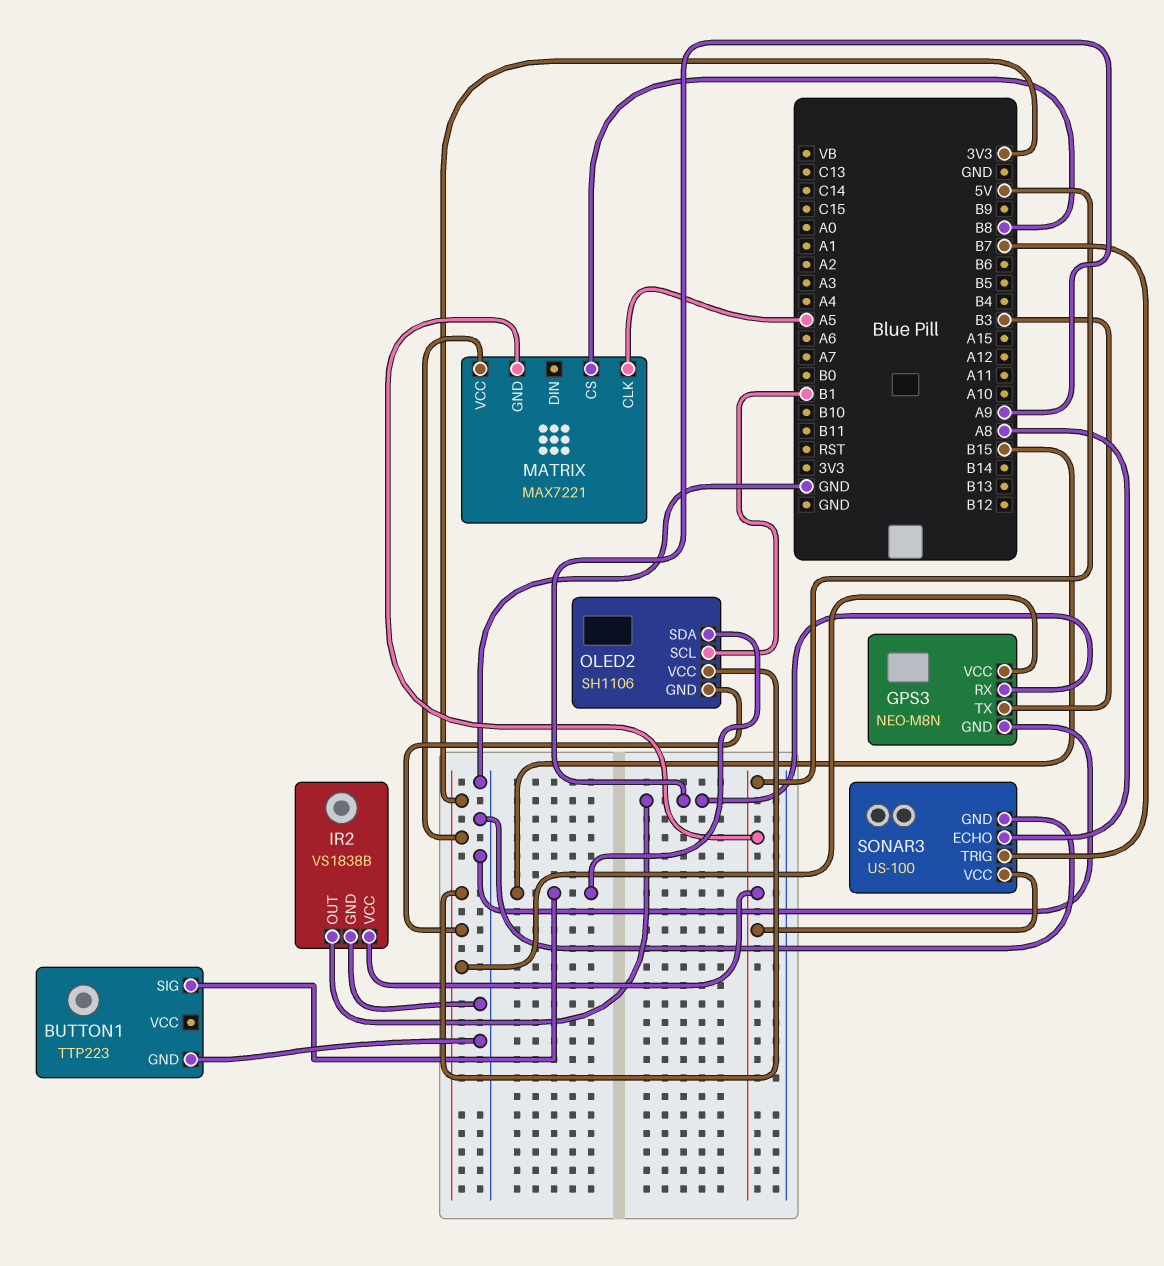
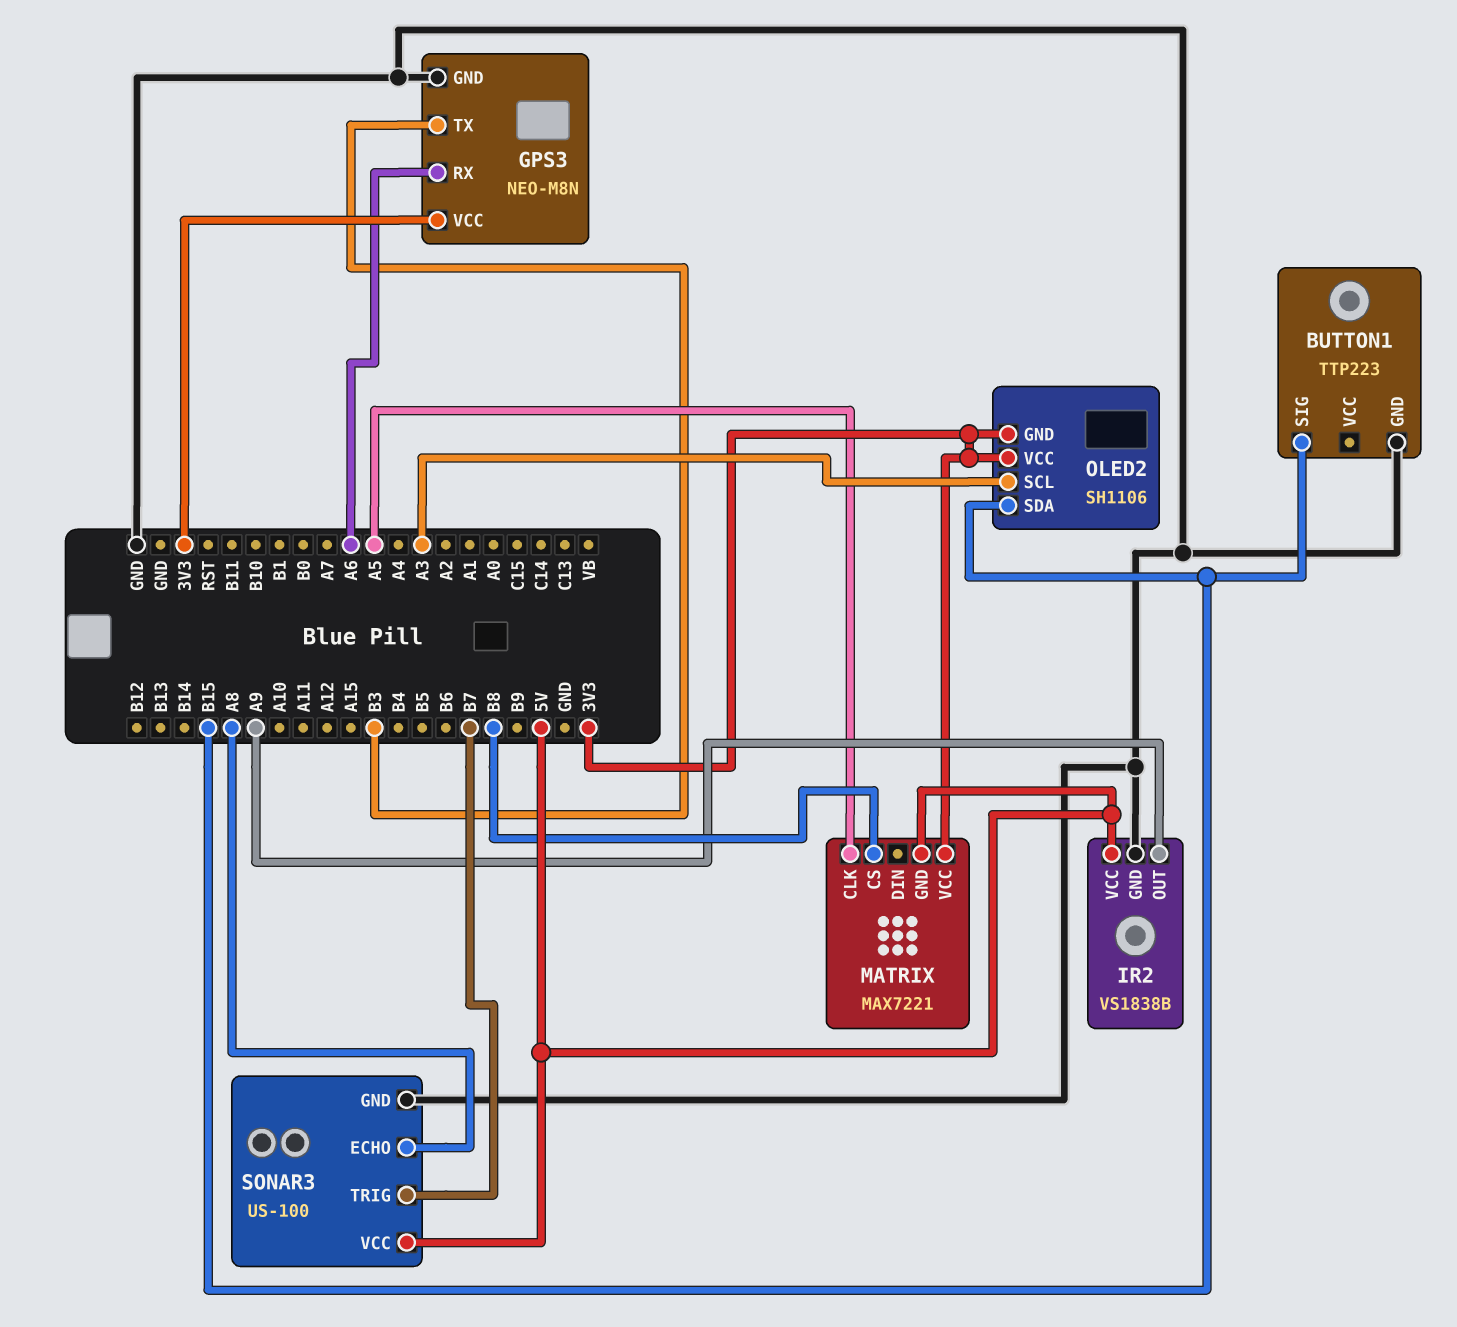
GPS3 pin RX: A9 -> A6
OLED2 pin SCL: B1 -> A3

